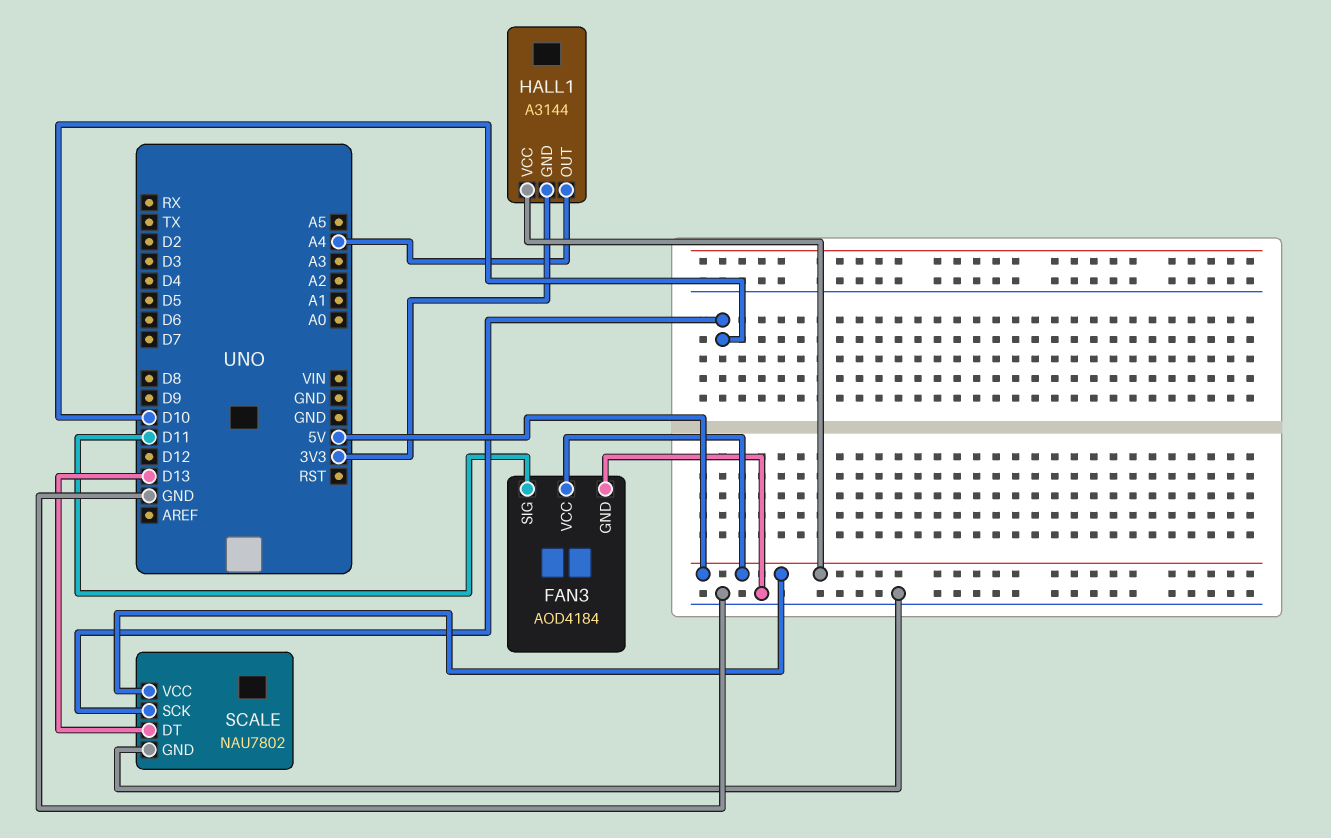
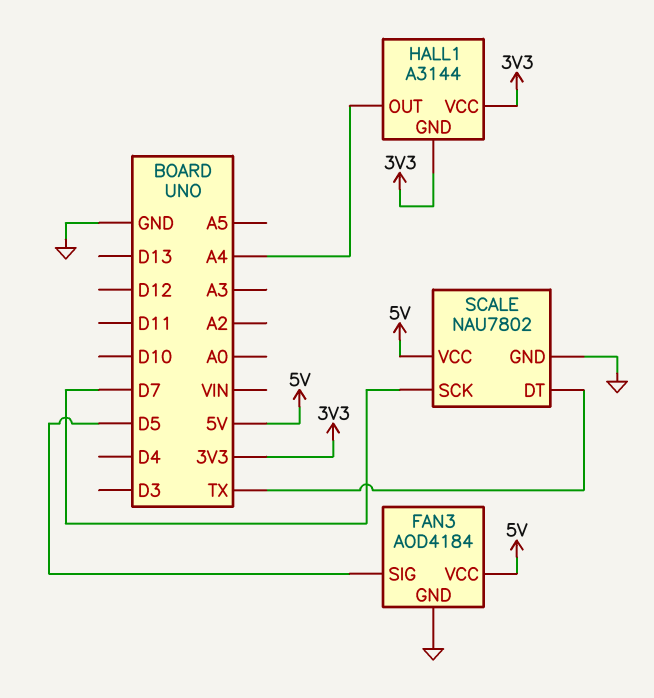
FAN3 pin SIG: D11 -> D5
HALL1 pin VCC: 5V -> 3V3
SCALE pin DT: D13 -> TX
SCALE pin SCK: D10 -> D7

